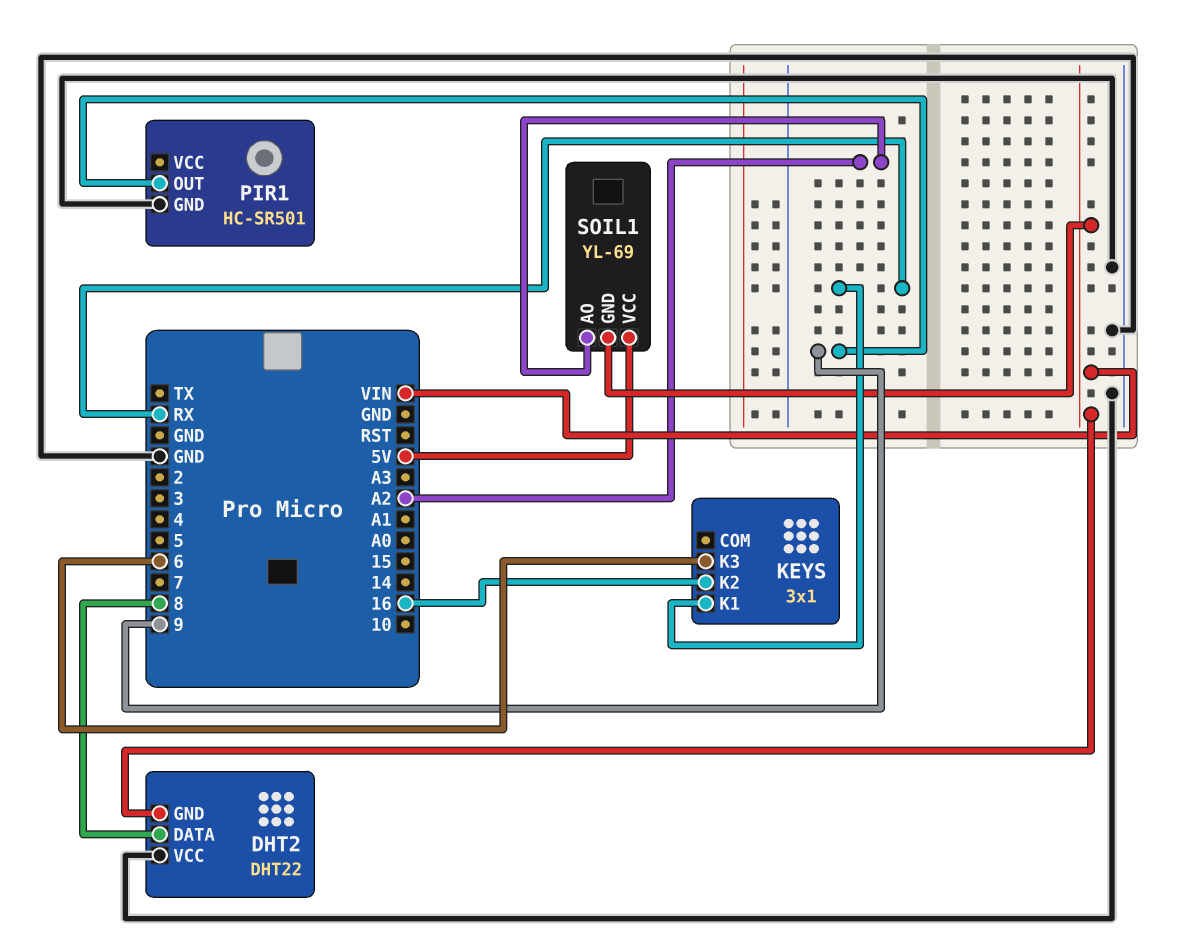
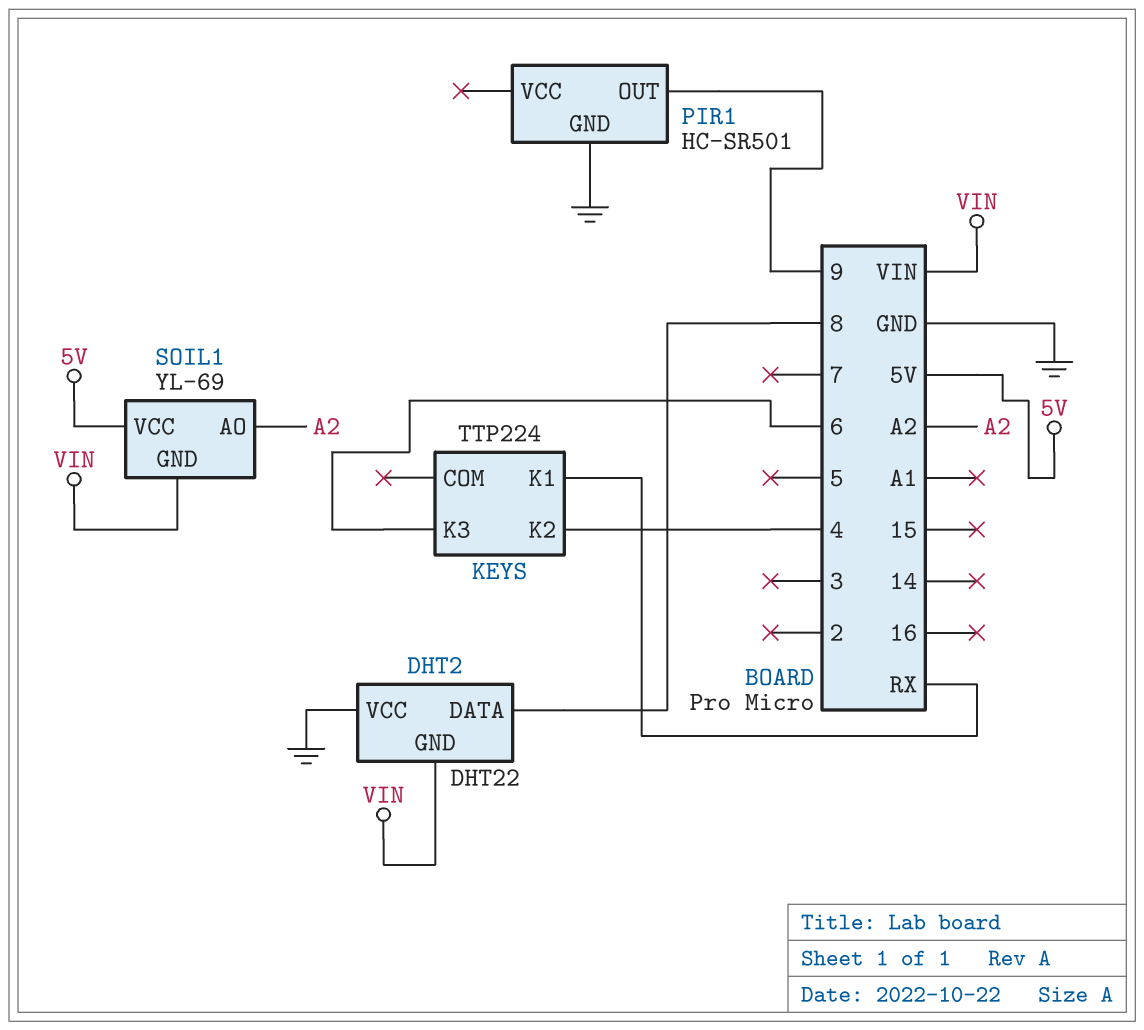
KEYS: 3x1 -> TTP224
KEYS pin K2: 16 -> 4

